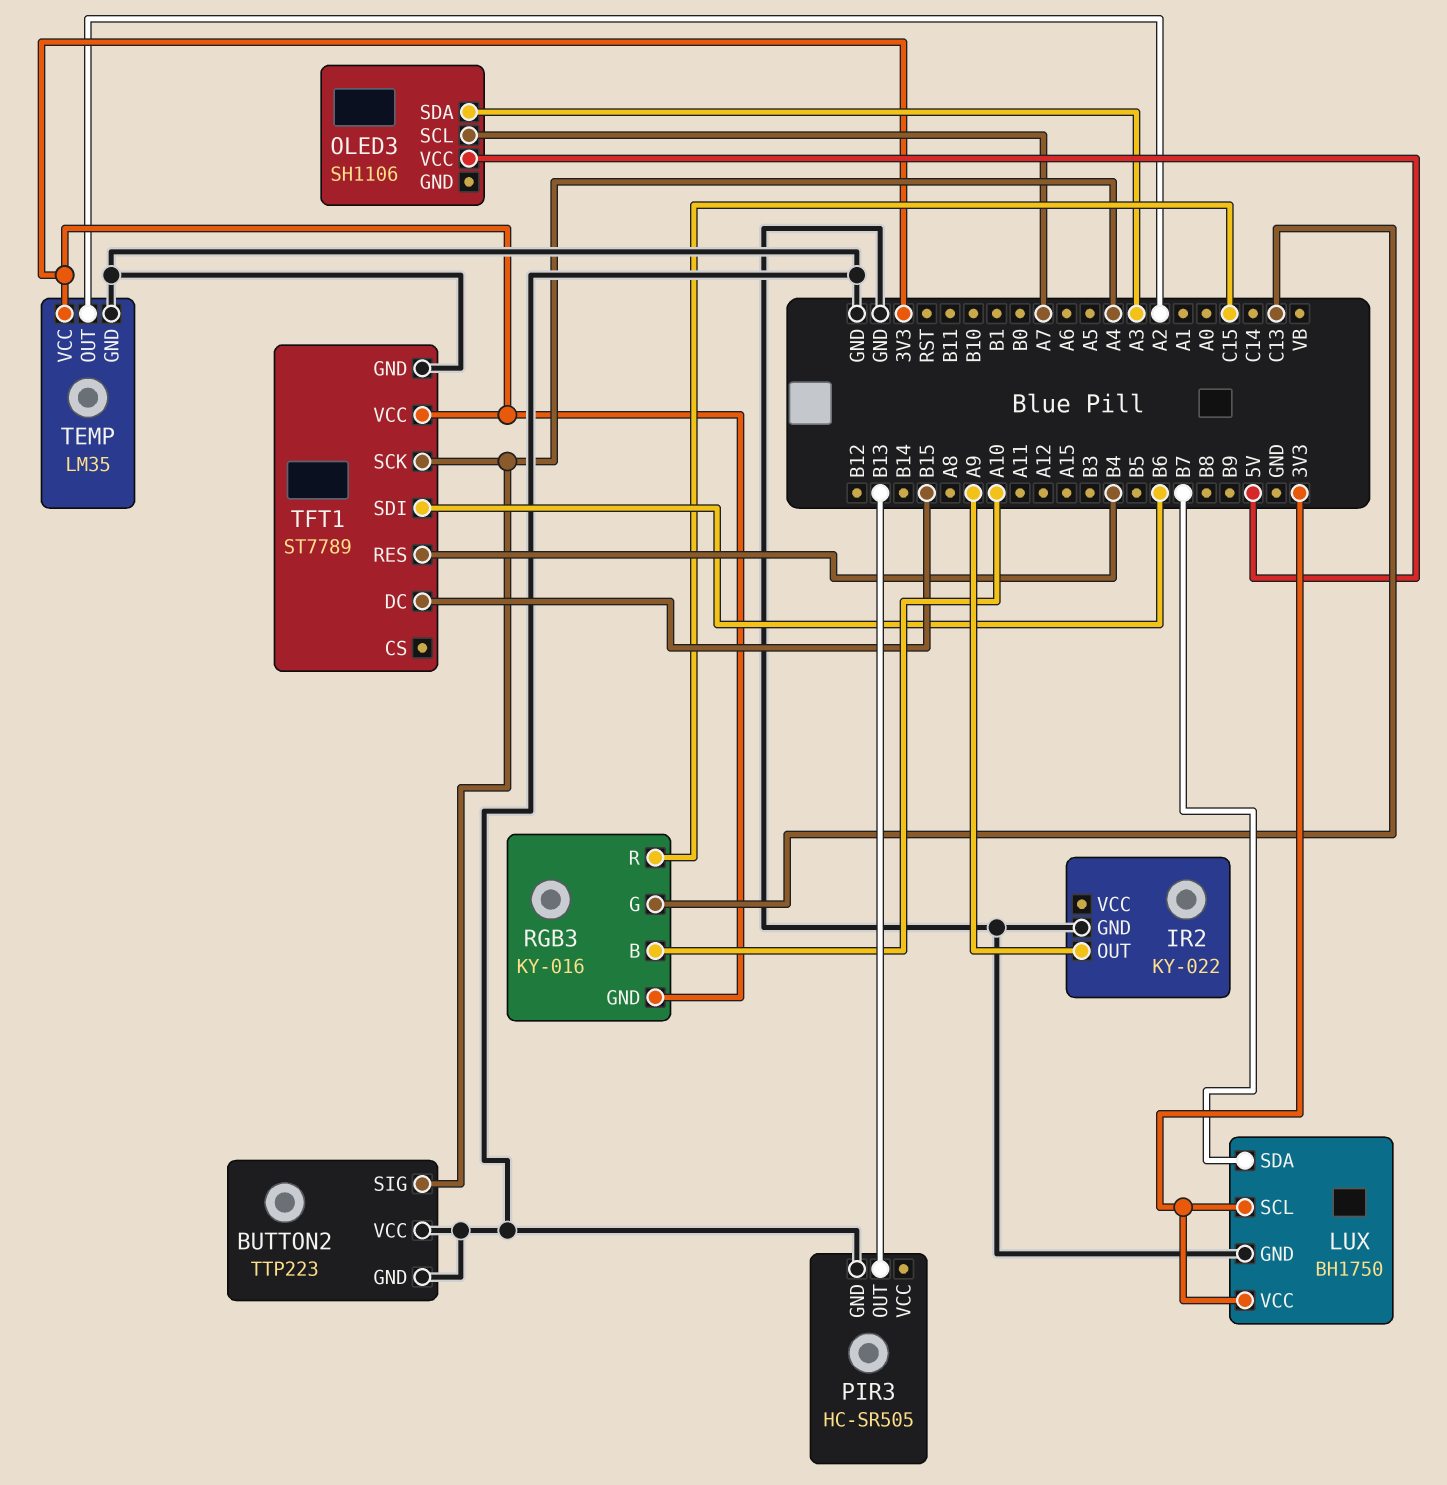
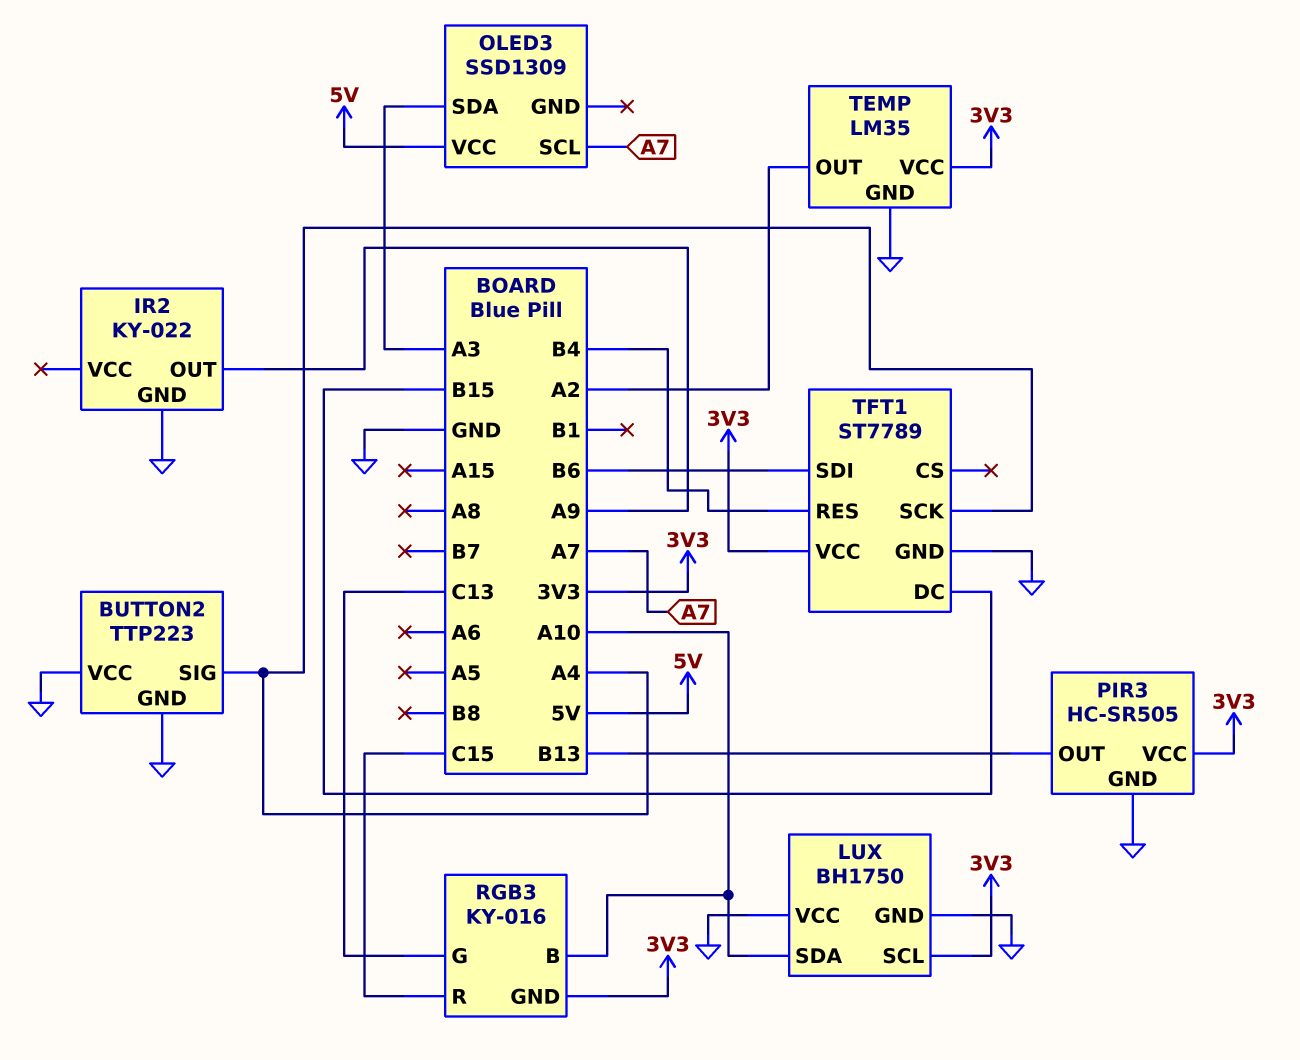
LUX pin SDA: B7 -> A10
LUX pin VCC: 3V3 -> GND
OLED3: SH1106 -> SSD1309
PIR3 pin VCC: none -> 3V3

